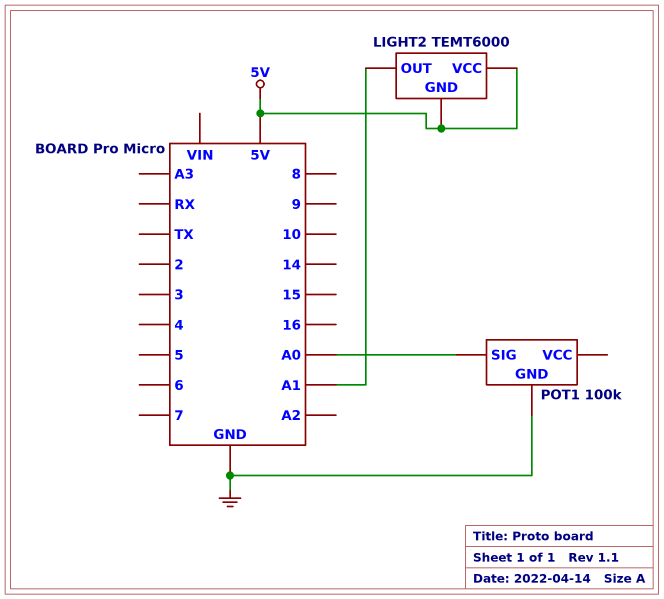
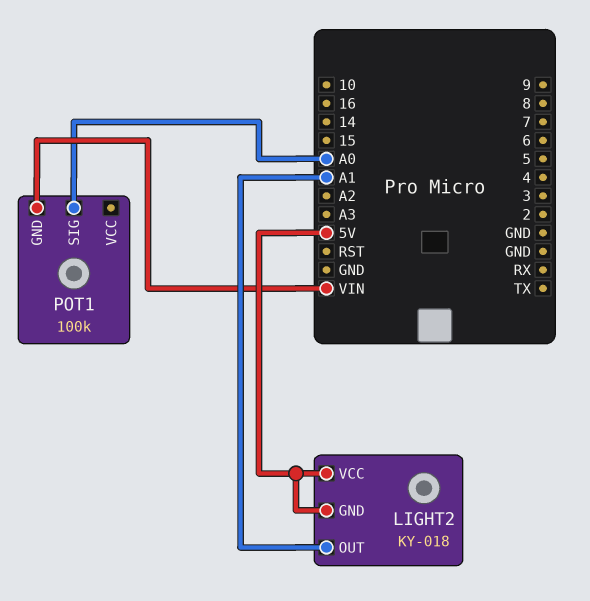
LIGHT2: TEMT6000 -> KY-018
POT1 pin GND: GND -> VIN

